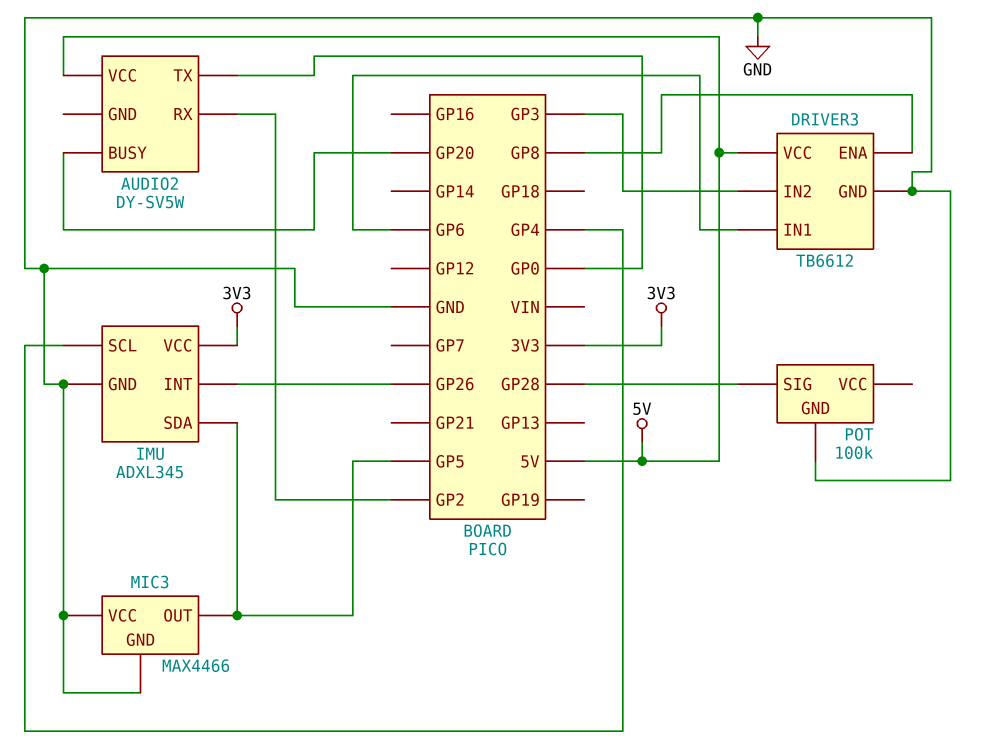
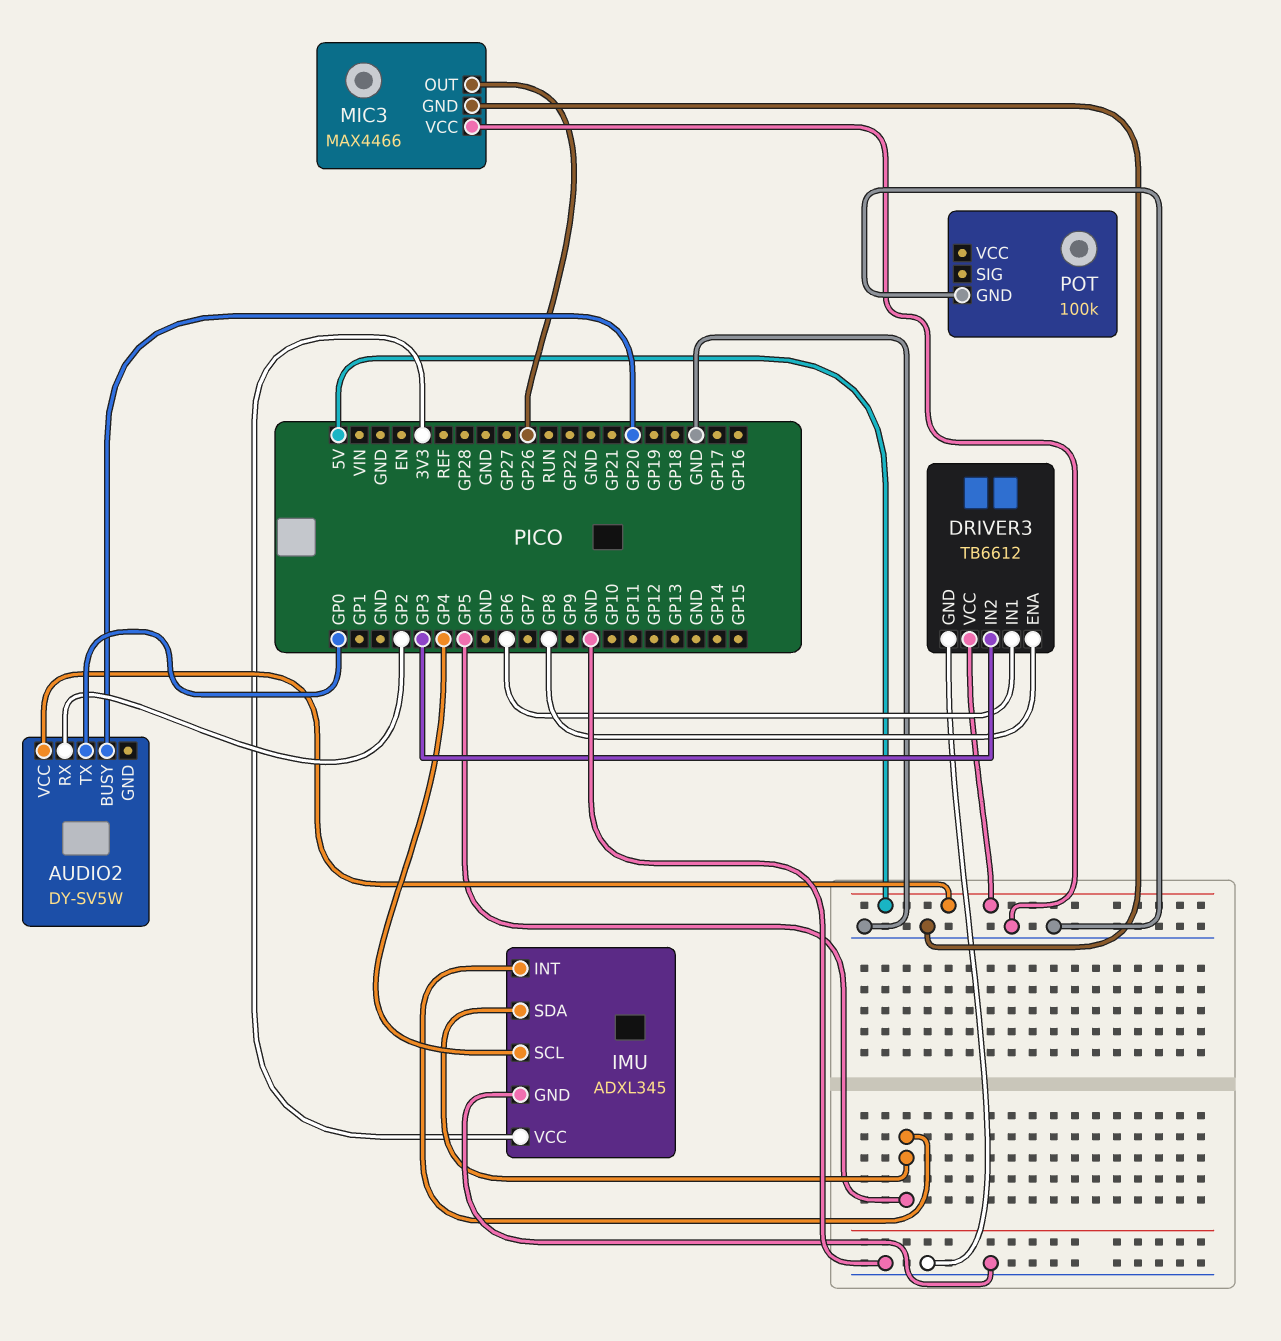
IMU pin INT: GP26 -> GP5
MIC3 pin OUT: GP5 -> GP26
POT pin SIG: GP28 -> none

